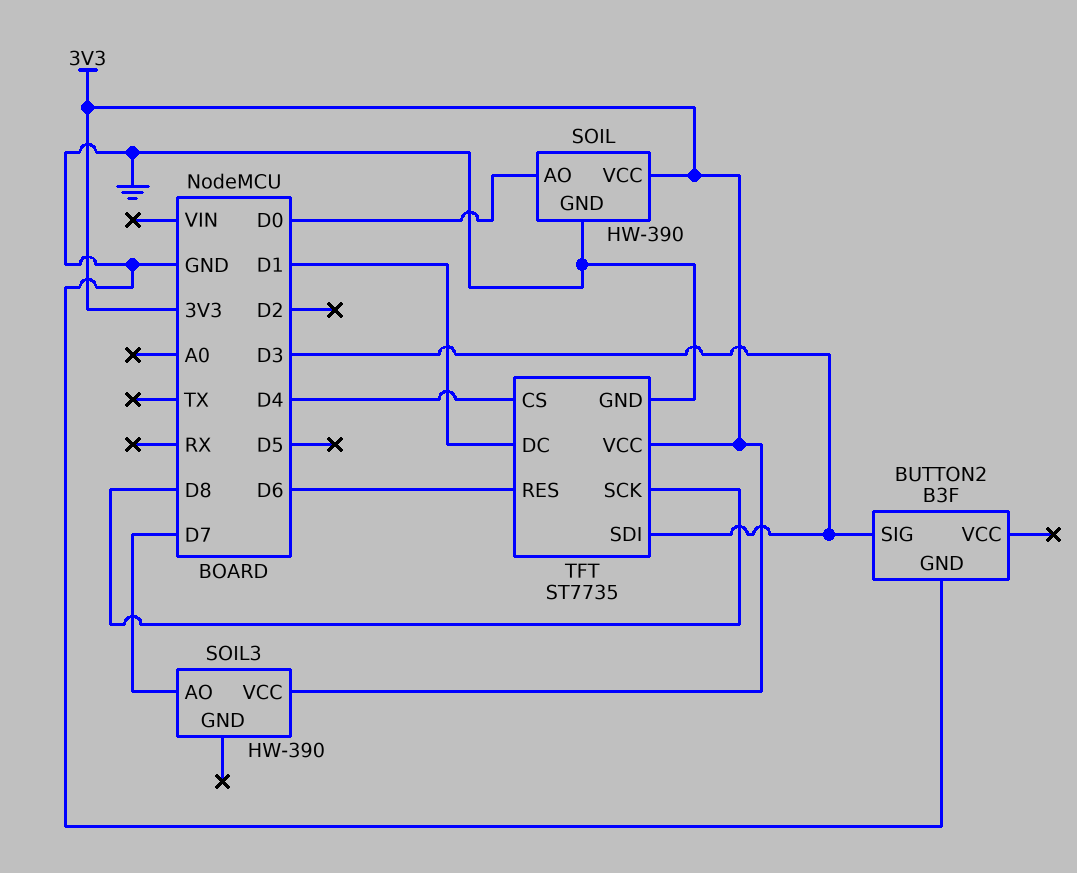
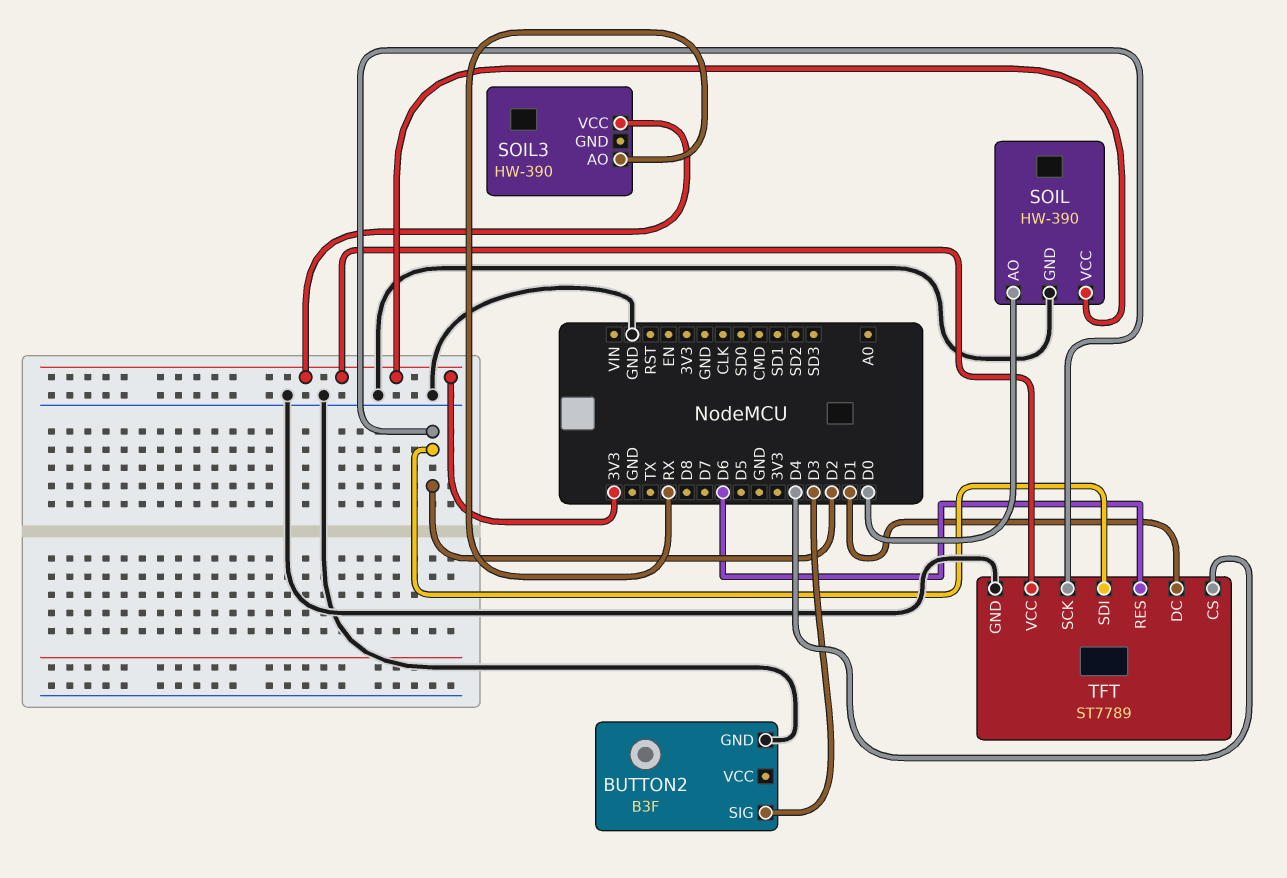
SOIL3 pin AO: D7 -> RX
TFT: ST7735 -> ST7789
TFT pin SCK: D8 -> D2
TFT pin SDI: D3 -> D2

